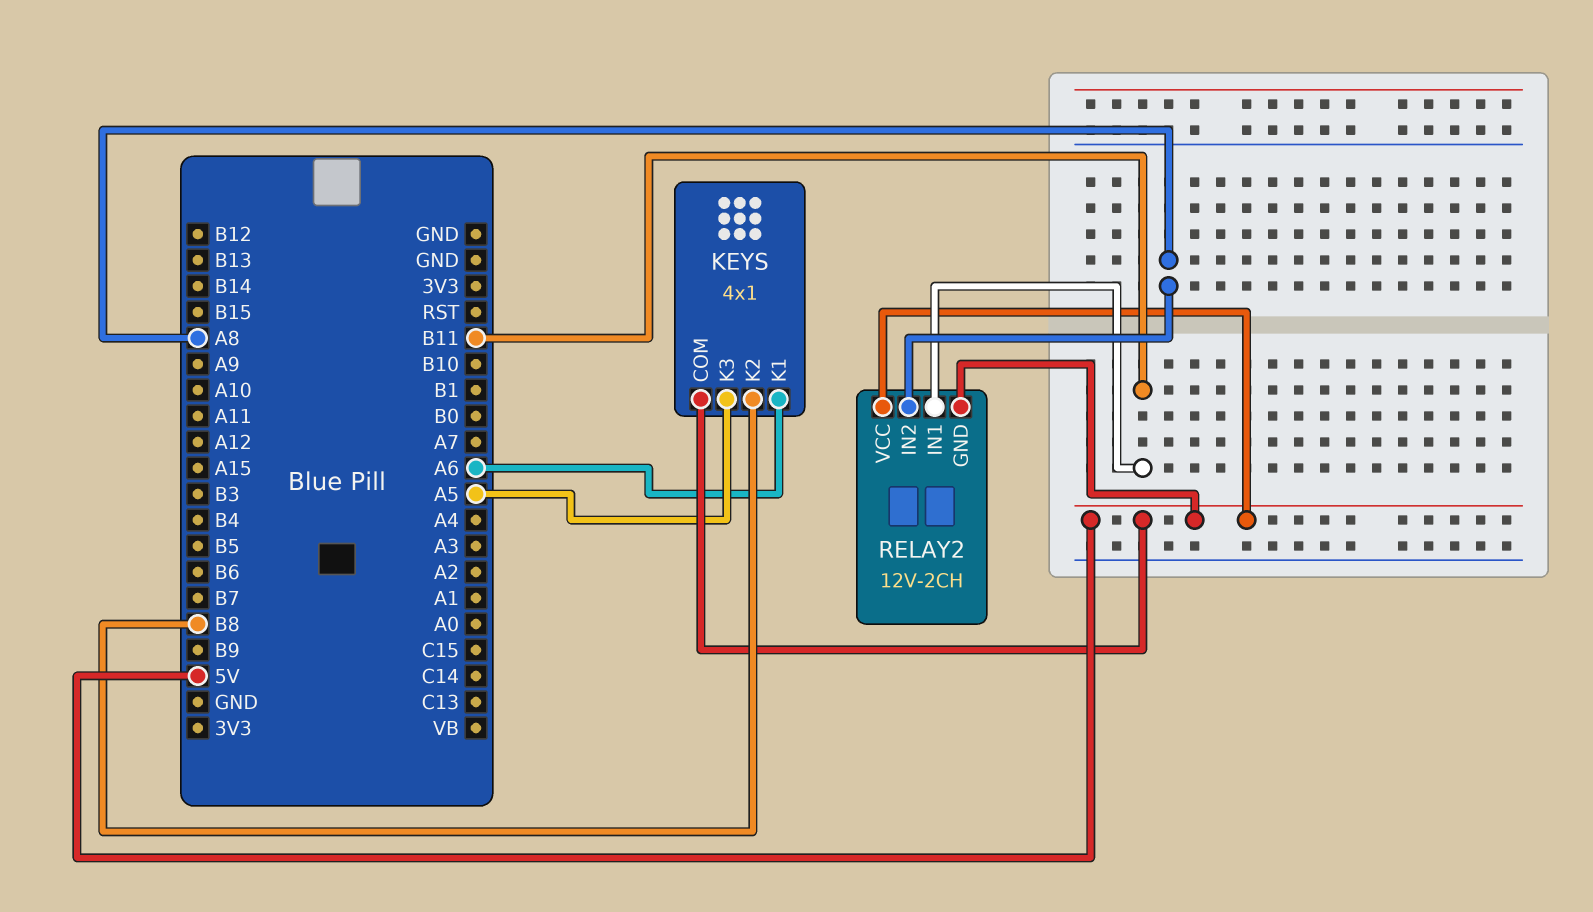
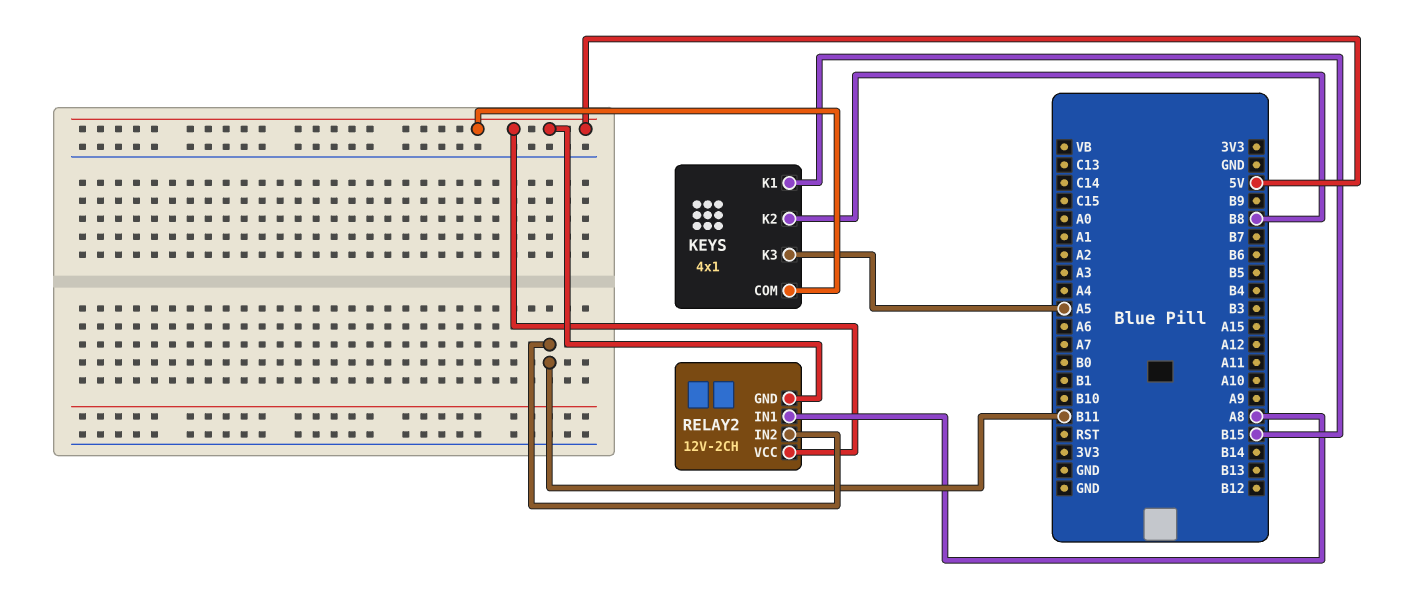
KEYS pin K1: A6 -> B15
RELAY2 pin IN1: B11 -> A8
RELAY2 pin IN2: A8 -> B11

